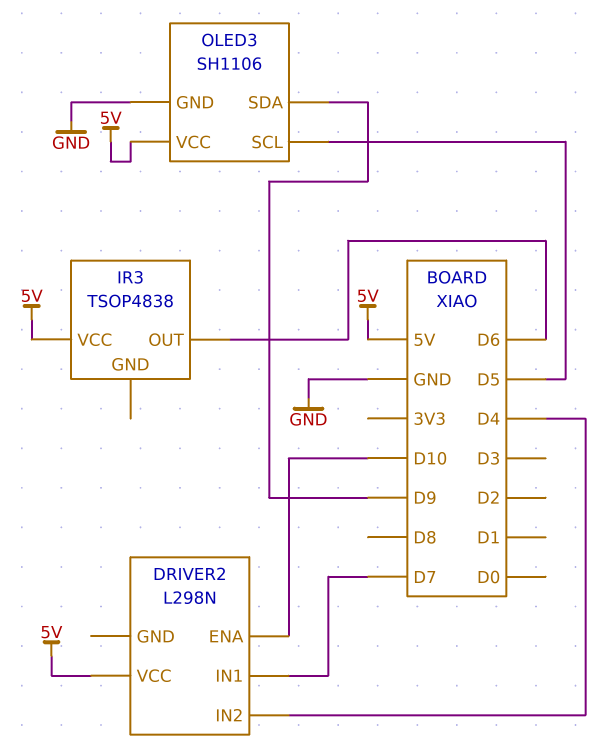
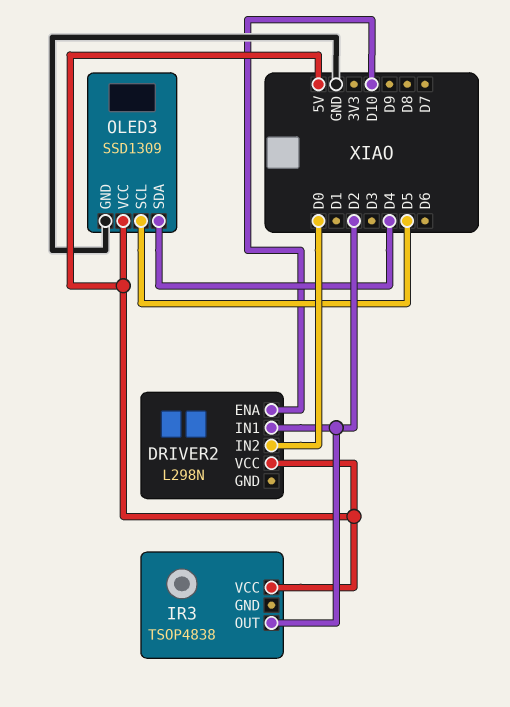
DRIVER2 pin IN1: D7 -> D2
DRIVER2 pin IN2: D4 -> D0
IR3 pin OUT: D6 -> D2
OLED3: SH1106 -> SSD1309
OLED3 pin SDA: D9 -> D4

